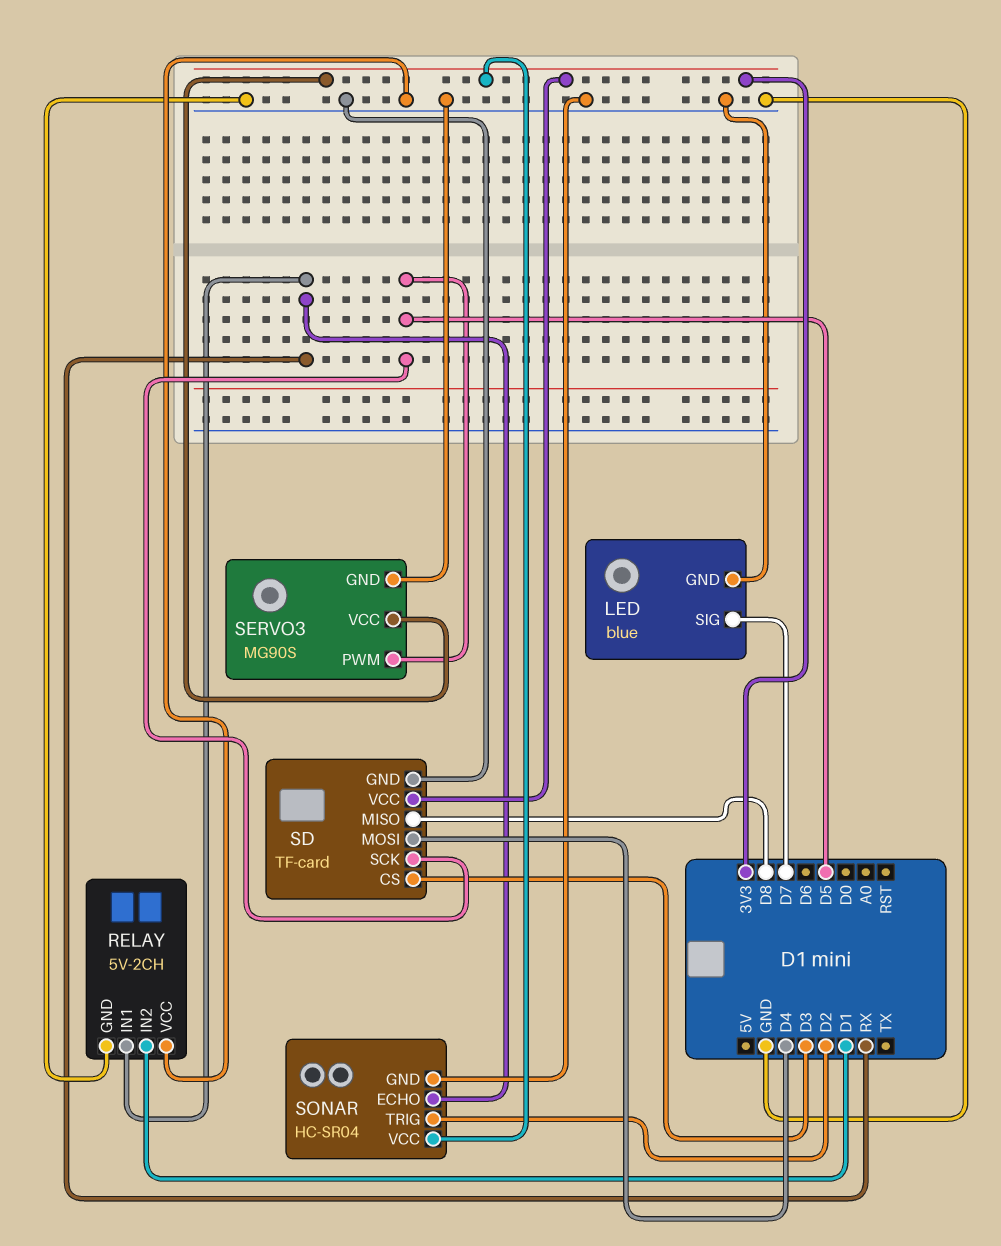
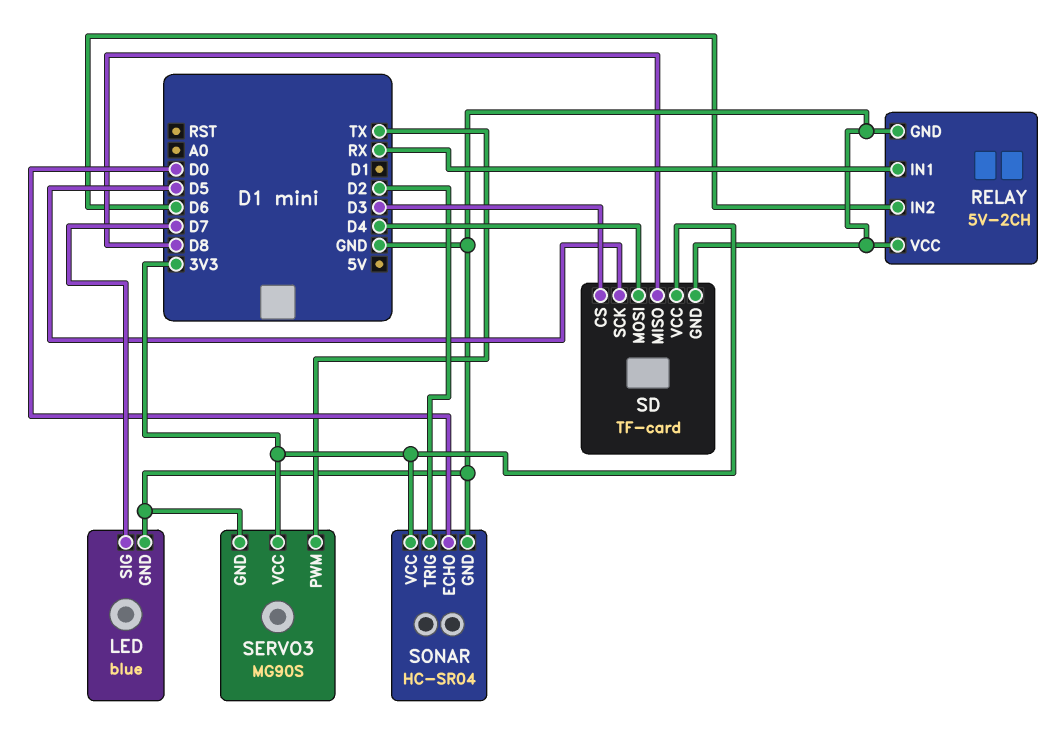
RELAY pin IN2: D1 -> D6
SERVO3 pin PWM: D5 -> TX
SONAR pin ECHO: RX -> D0

